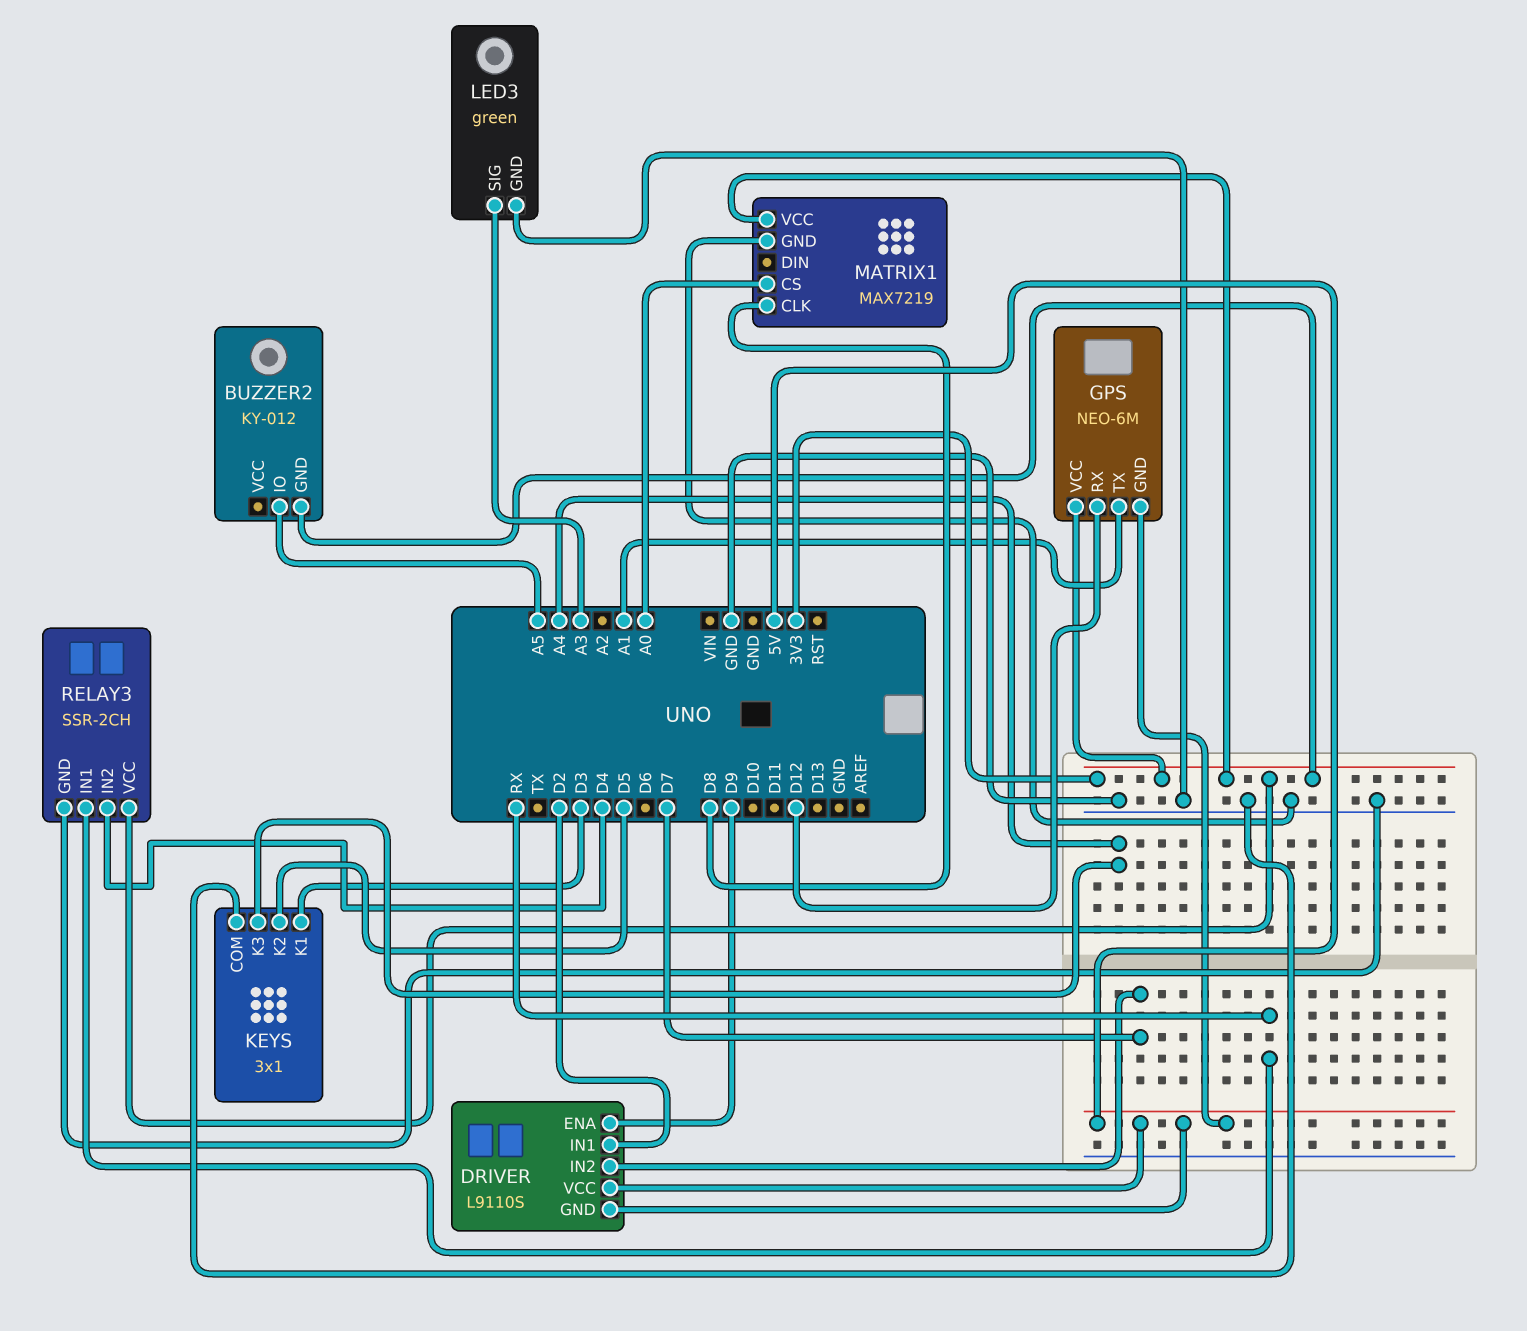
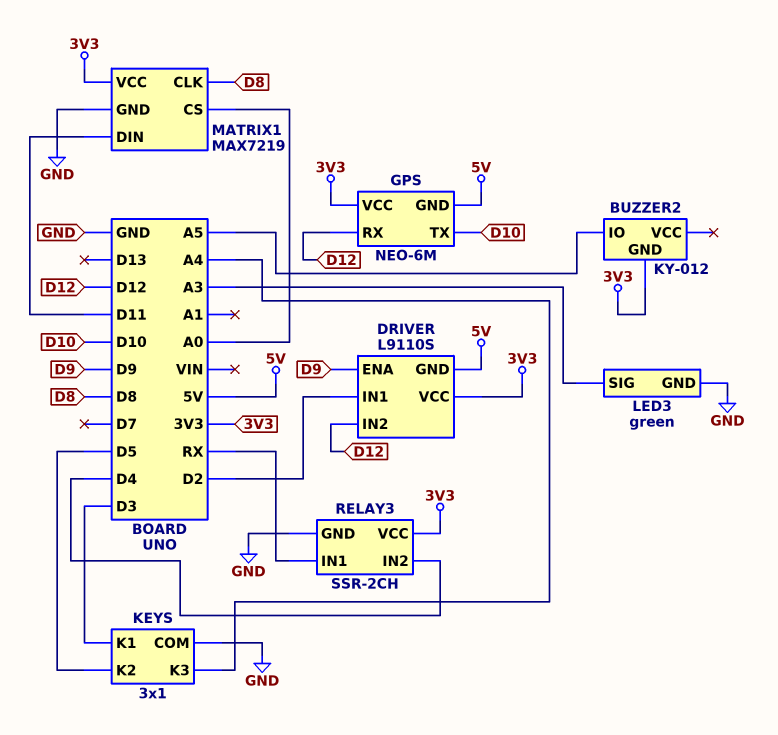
DRIVER pin IN2: D7 -> D12
DRIVER pin VCC: 5V -> 3V3
GPS pin TX: A1 -> D10
MATRIX1 pin DIN: none -> D11

